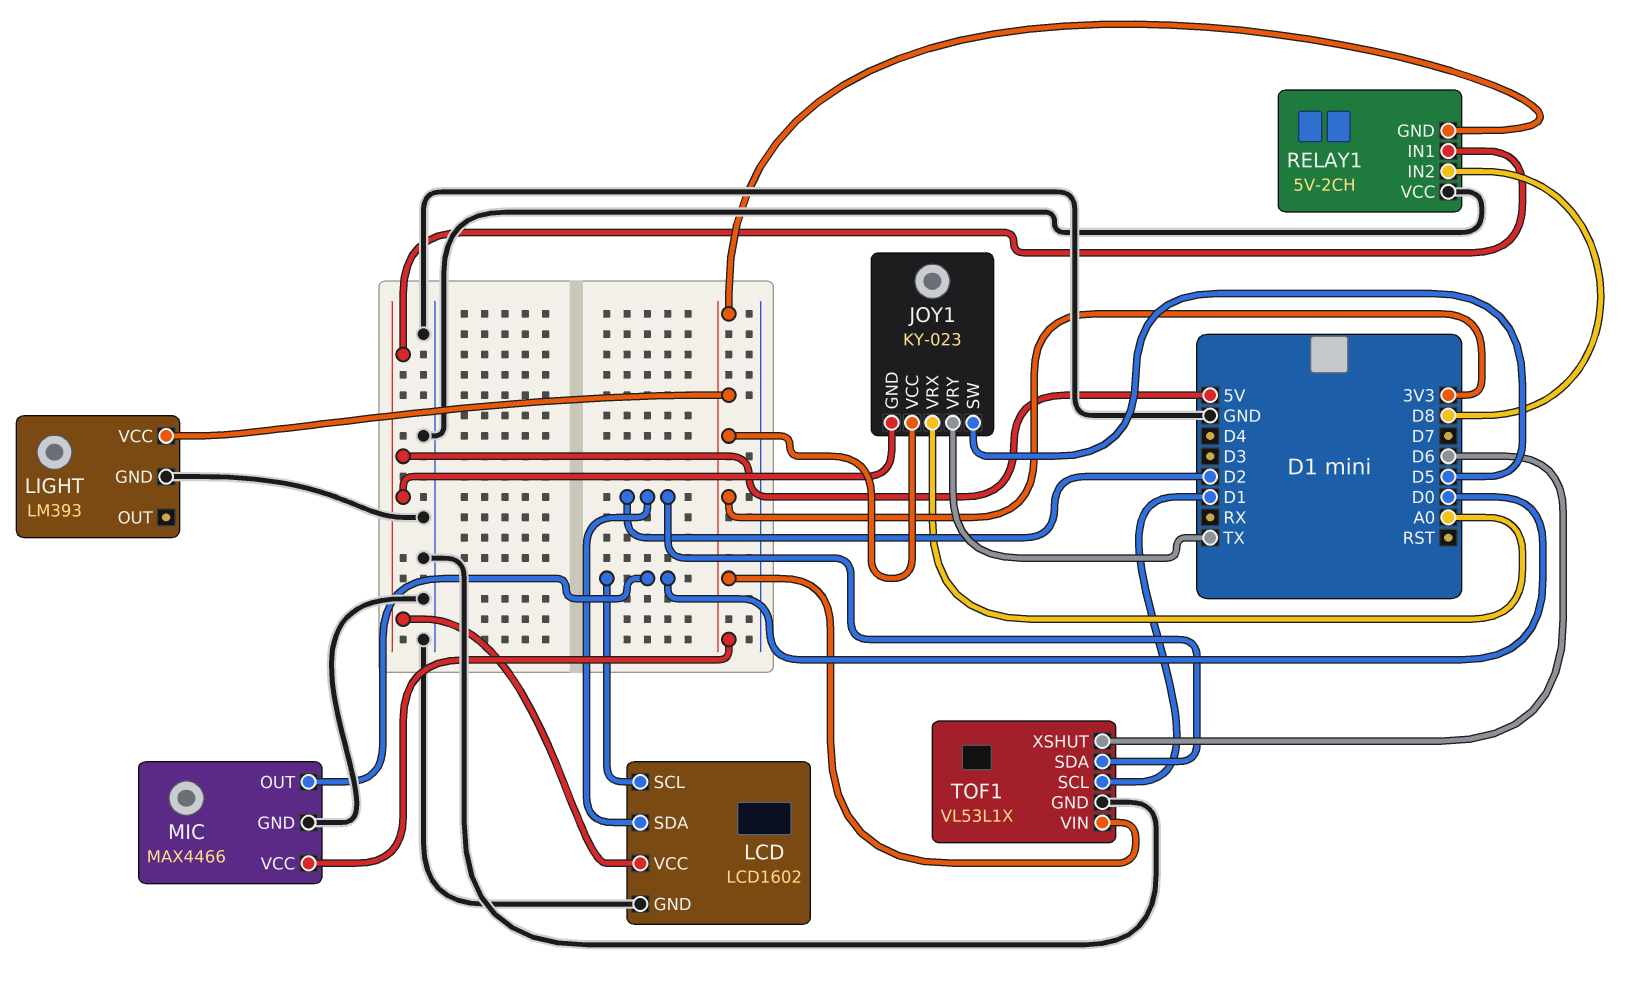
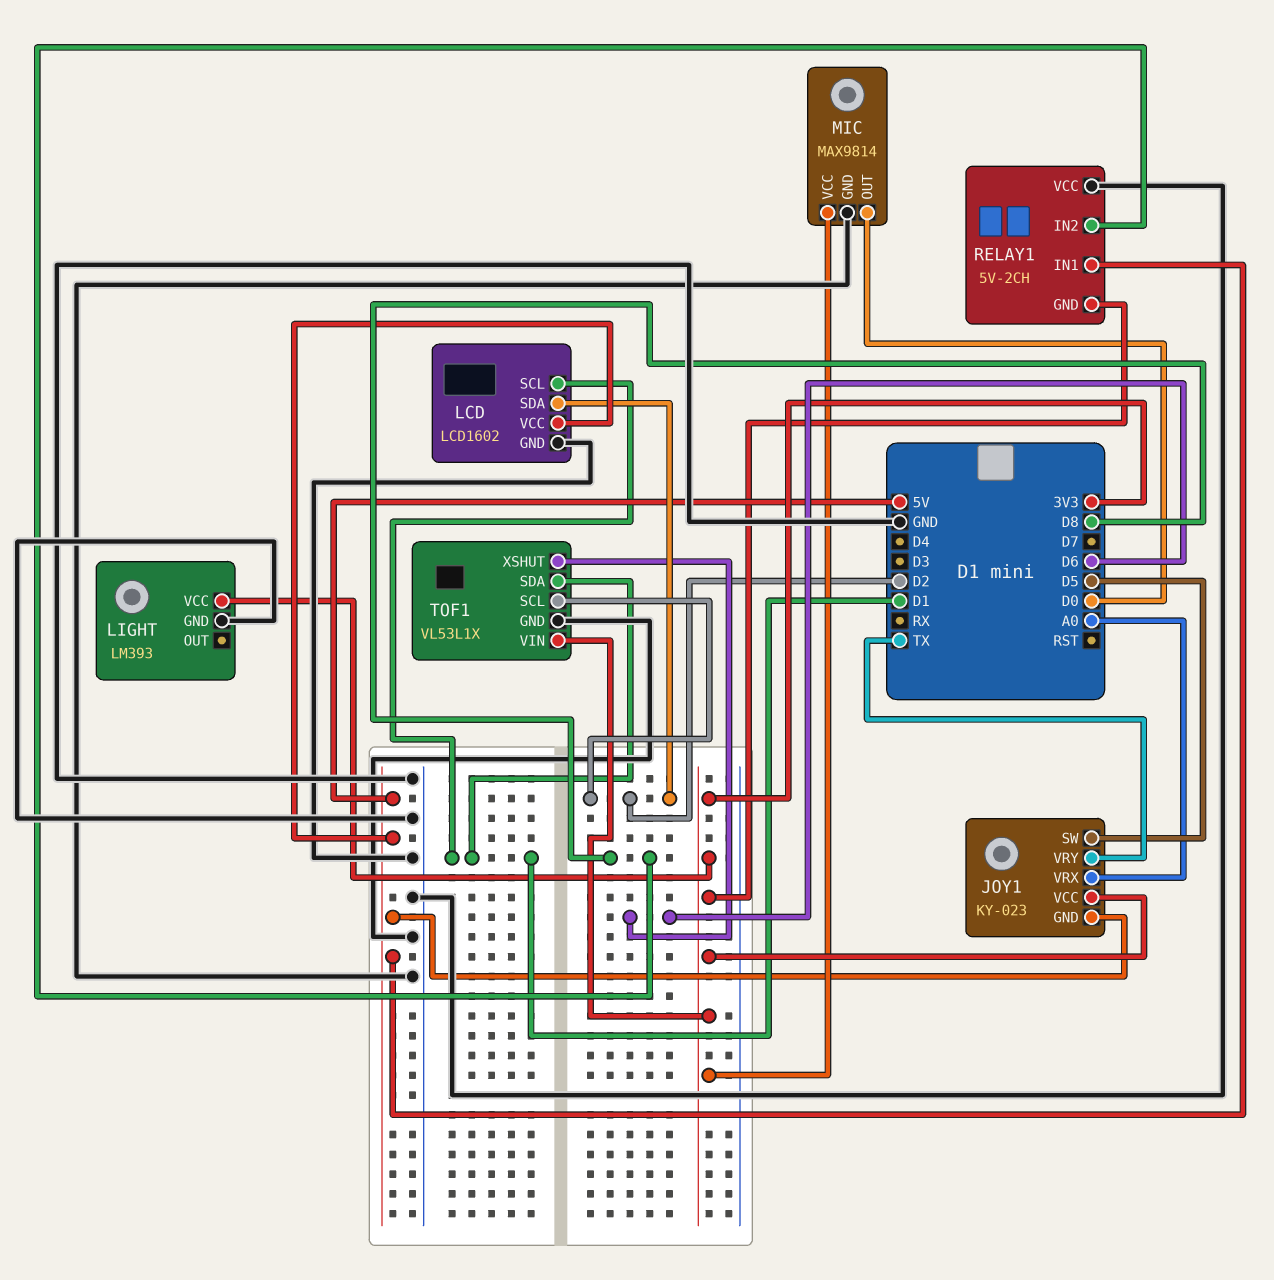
LCD pin SCL: D0 -> D1
MIC: MAX4466 -> MAX9814
TOF1 pin SCL: D1 -> D2
TOF1 pin SDA: D2 -> D1

